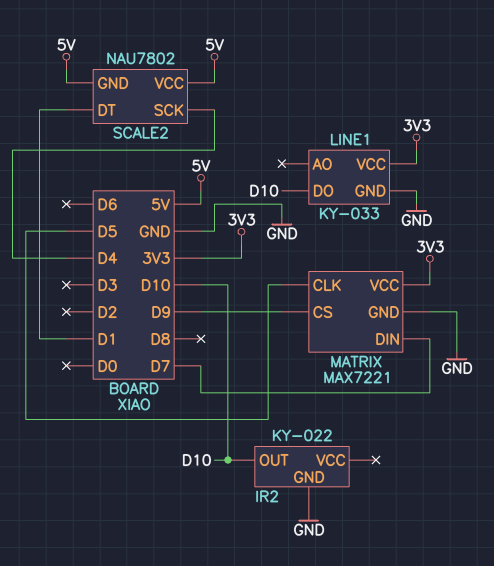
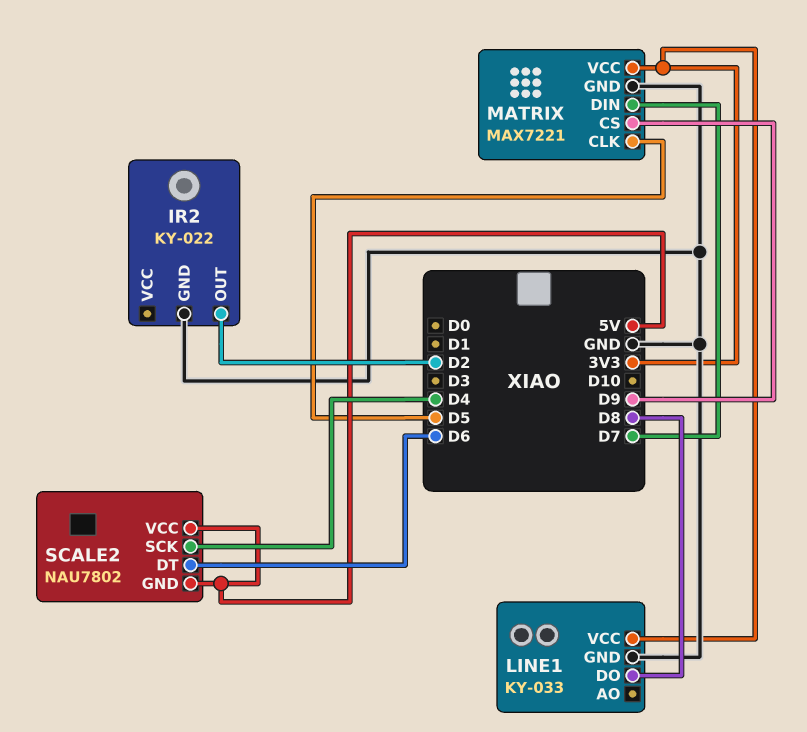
IR2 pin OUT: D10 -> D2
LINE1 pin DO: D10 -> D8
SCALE2 pin DT: D1 -> D6

